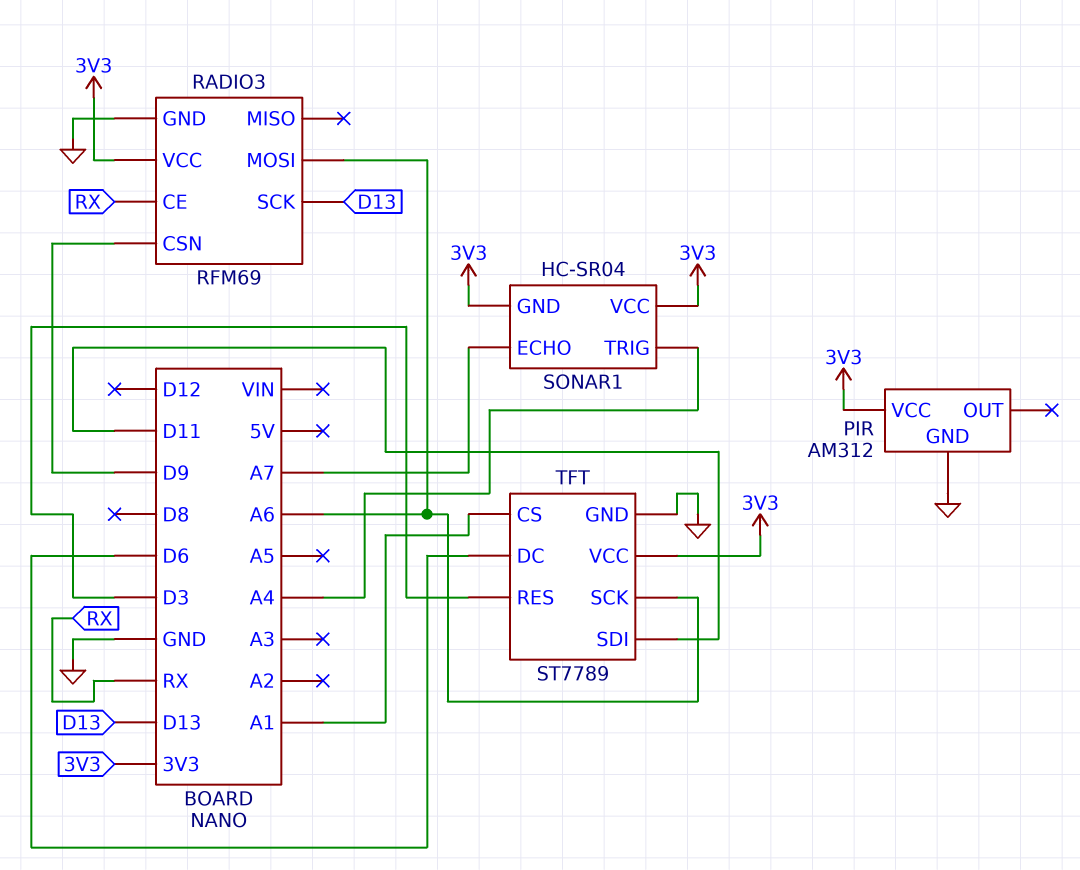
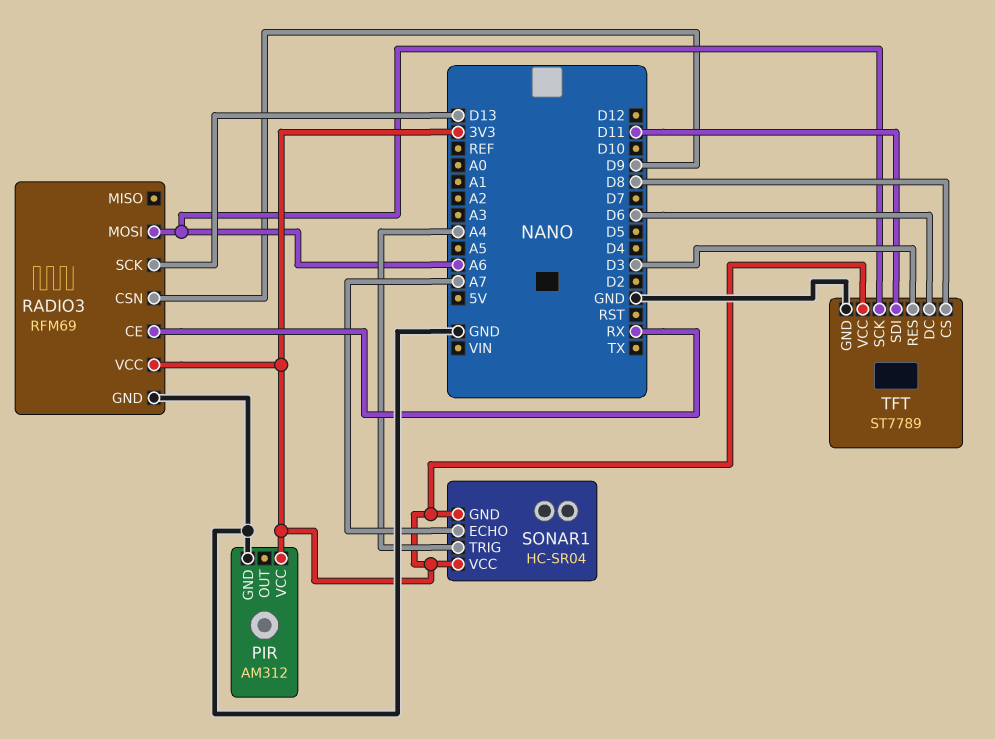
TFT pin CS: A1 -> D8

